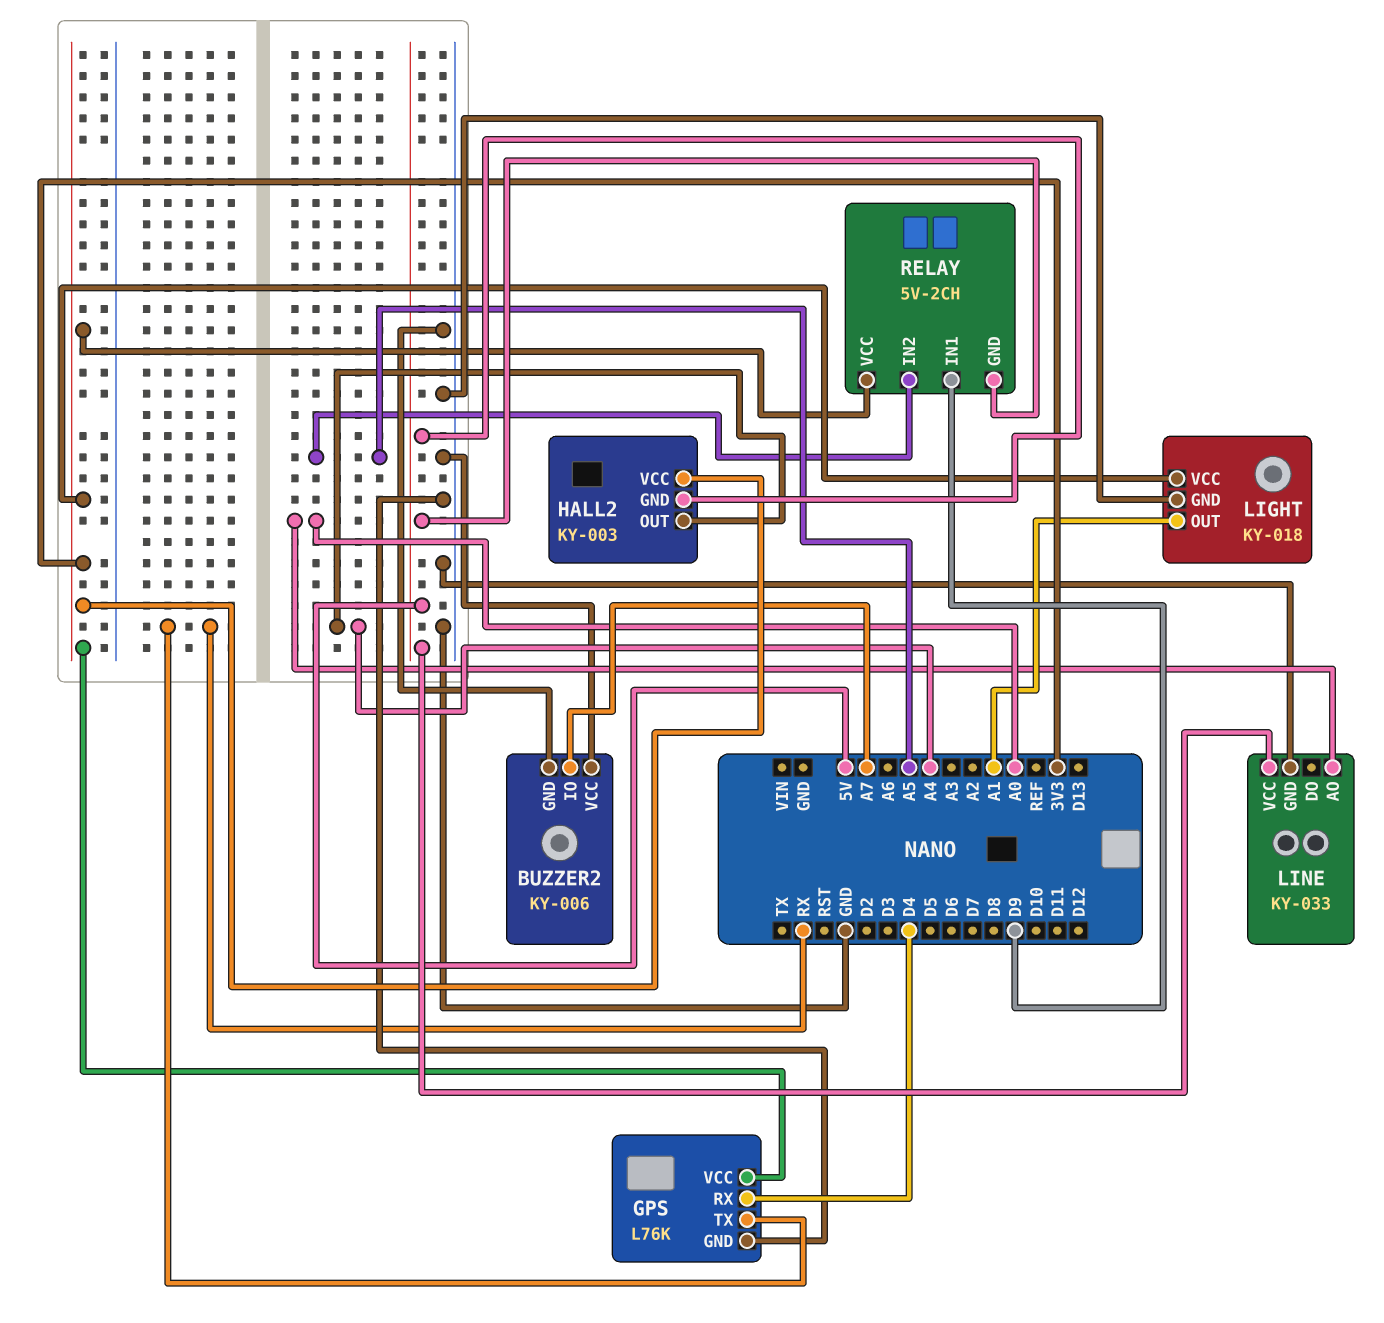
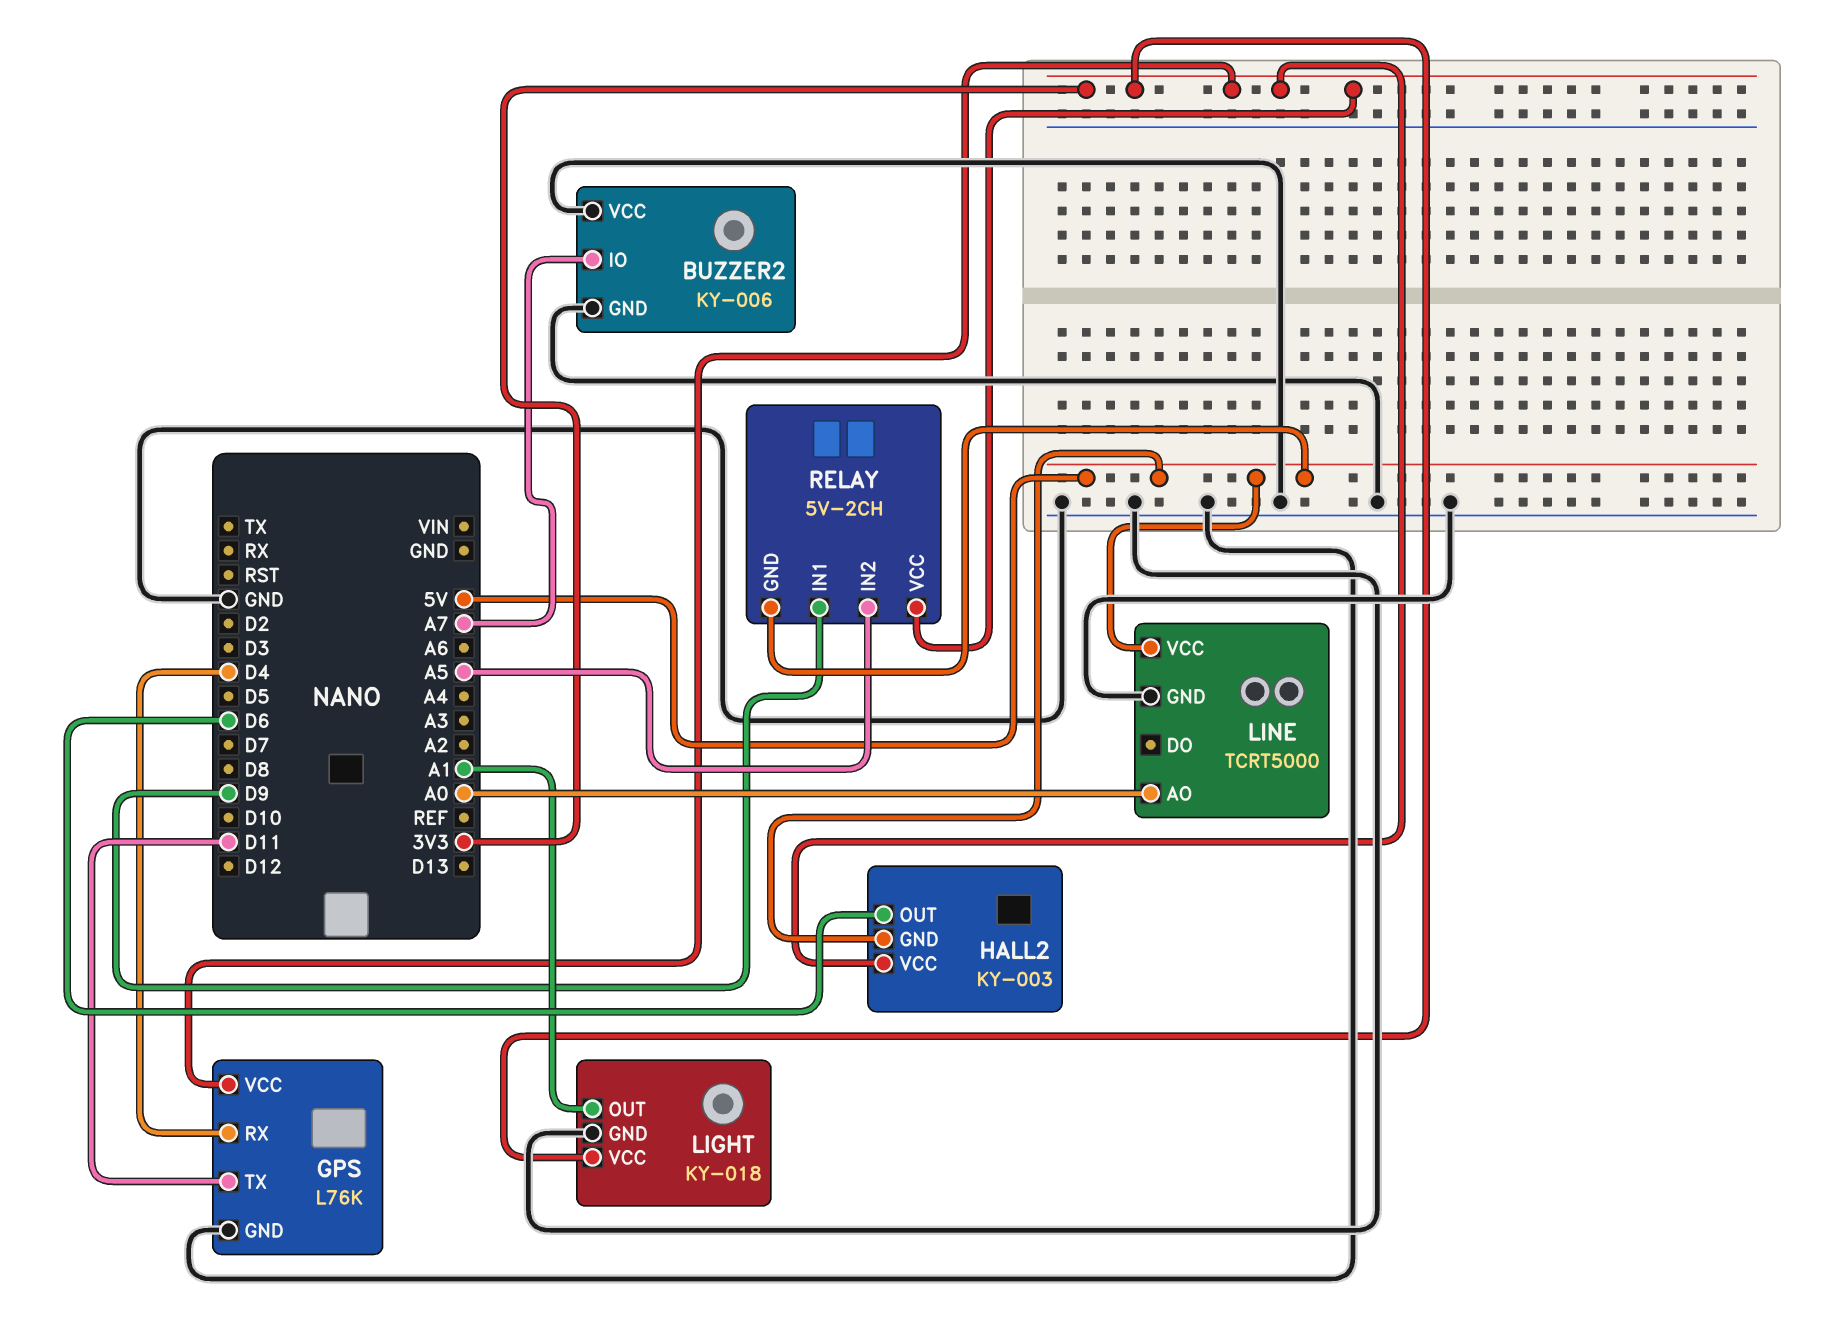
GPS pin TX: RX -> D11
HALL2 pin OUT: A4 -> D6
LINE: KY-033 -> TCRT5000

